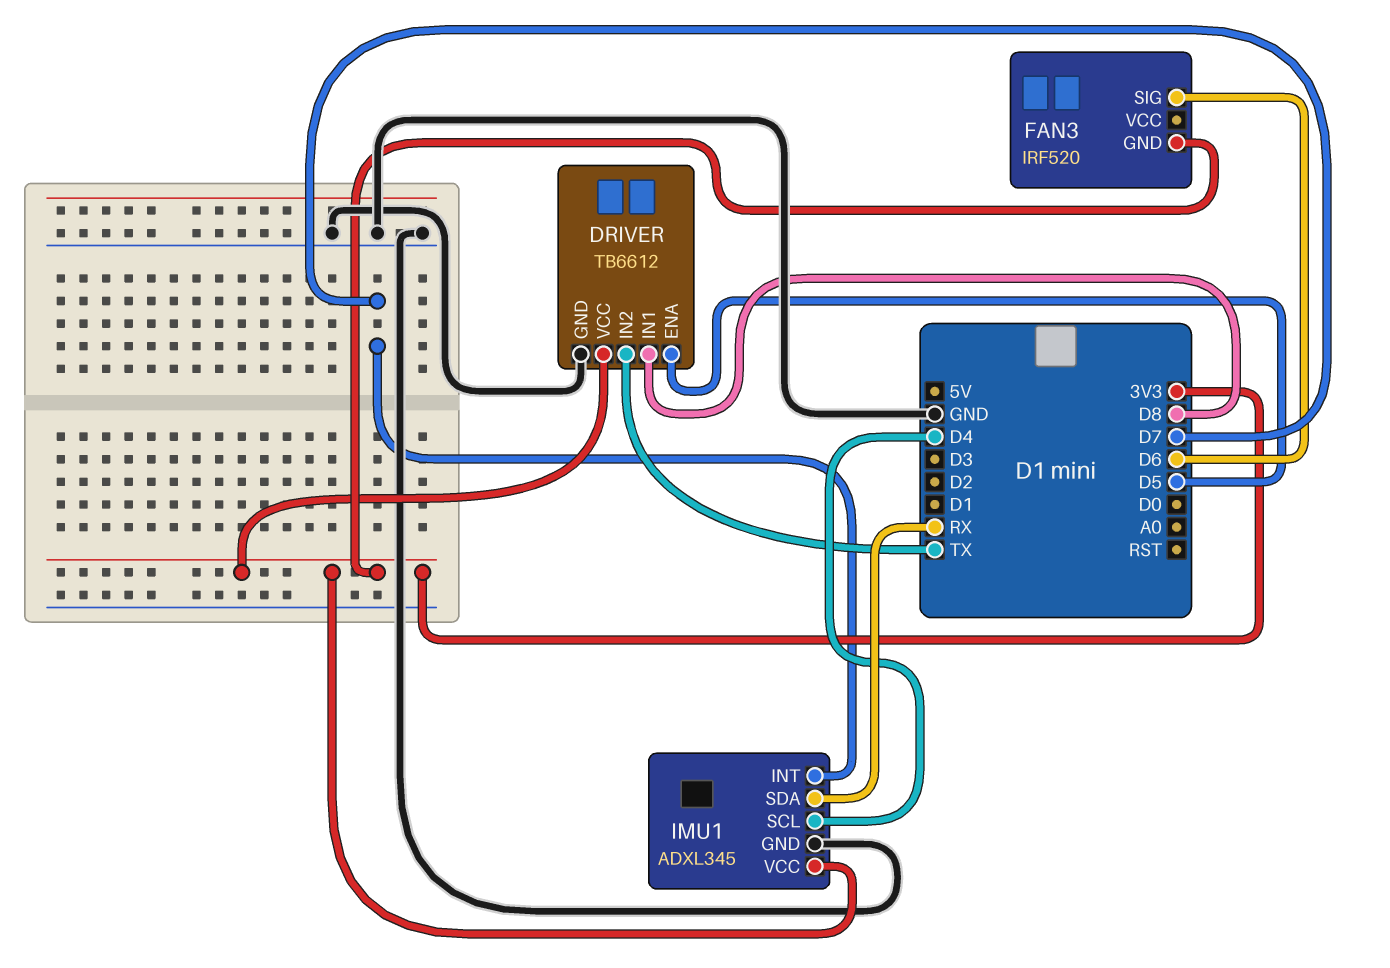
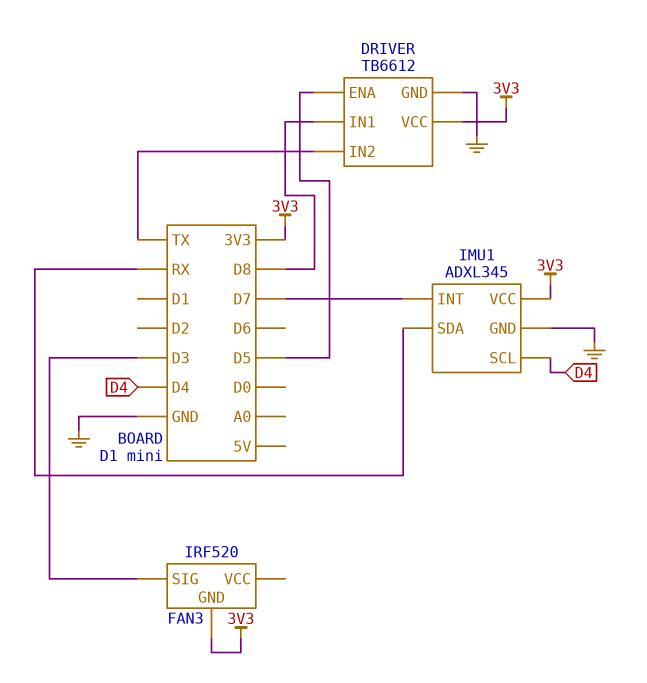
FAN3 pin SIG: D6 -> D3

